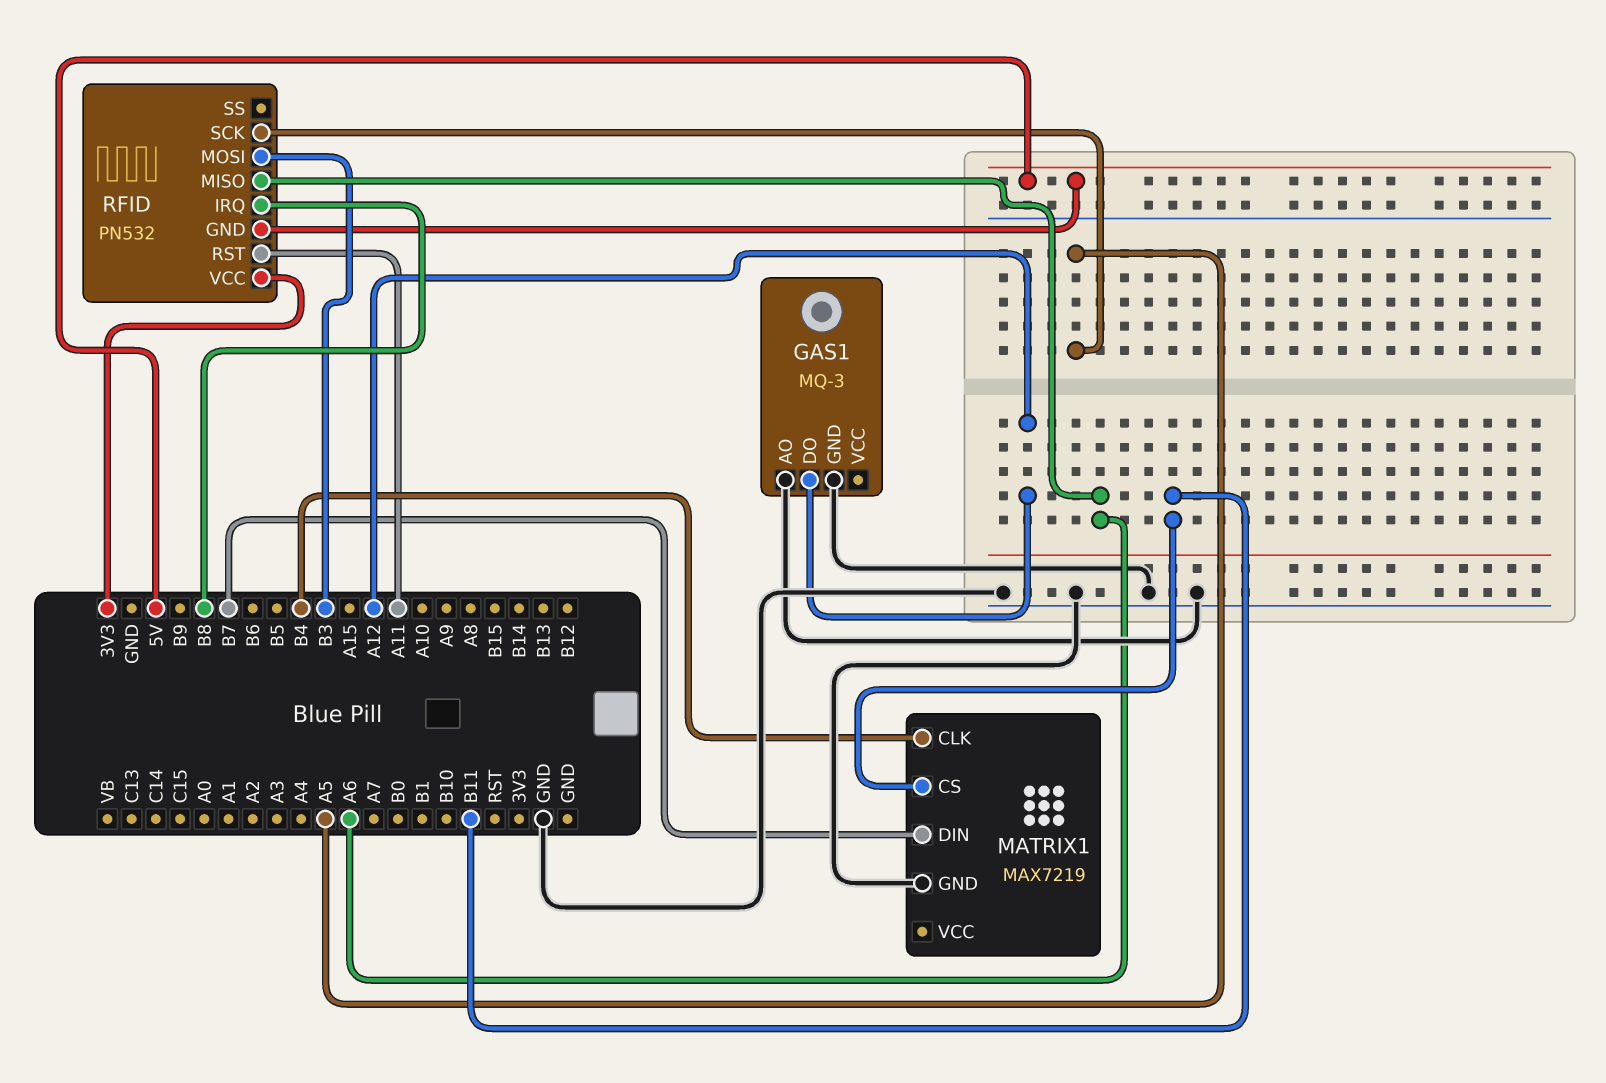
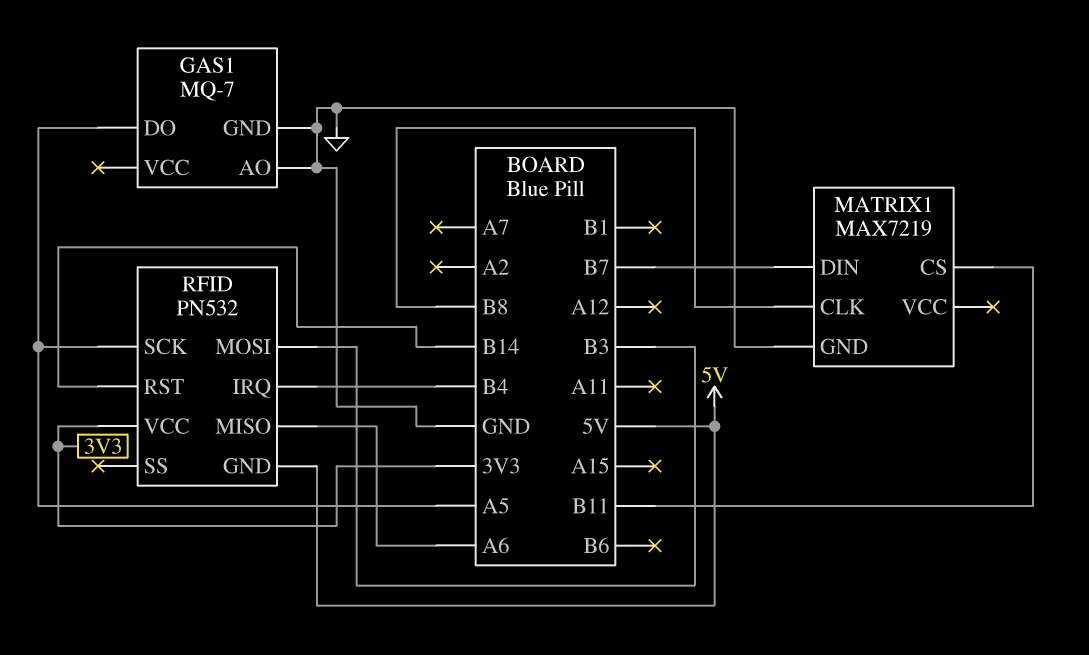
GAS1: MQ-3 -> MQ-7
GAS1 pin DO: A12 -> A5
MATRIX1 pin CLK: B4 -> B8
RFID pin IRQ: B8 -> B4
RFID pin RST: A11 -> B14

